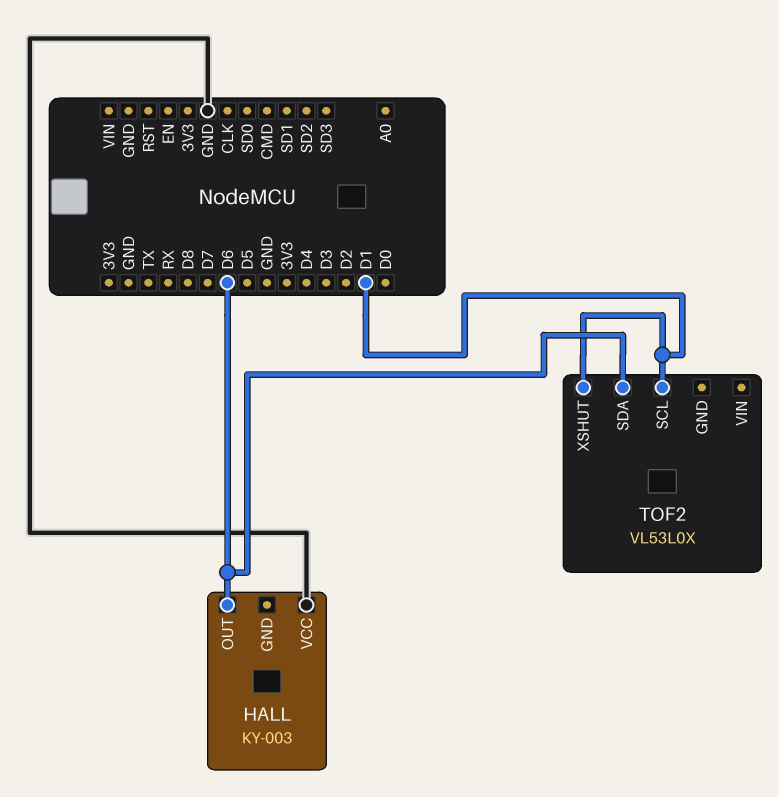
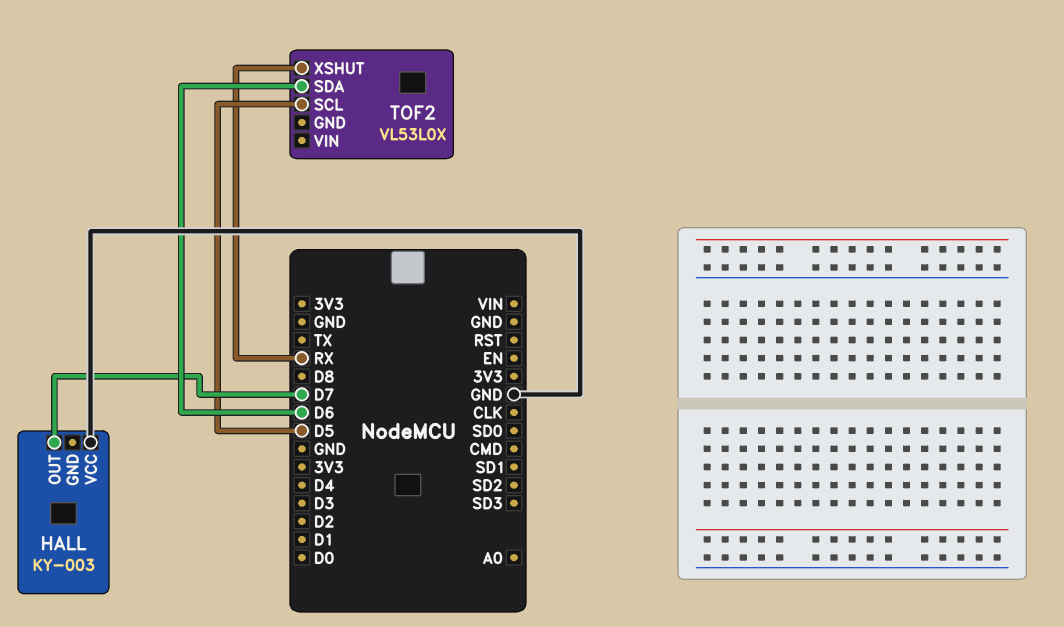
HALL pin OUT: D6 -> D7
TOF2 pin SCL: D1 -> D5
TOF2 pin XSHUT: D1 -> RX

